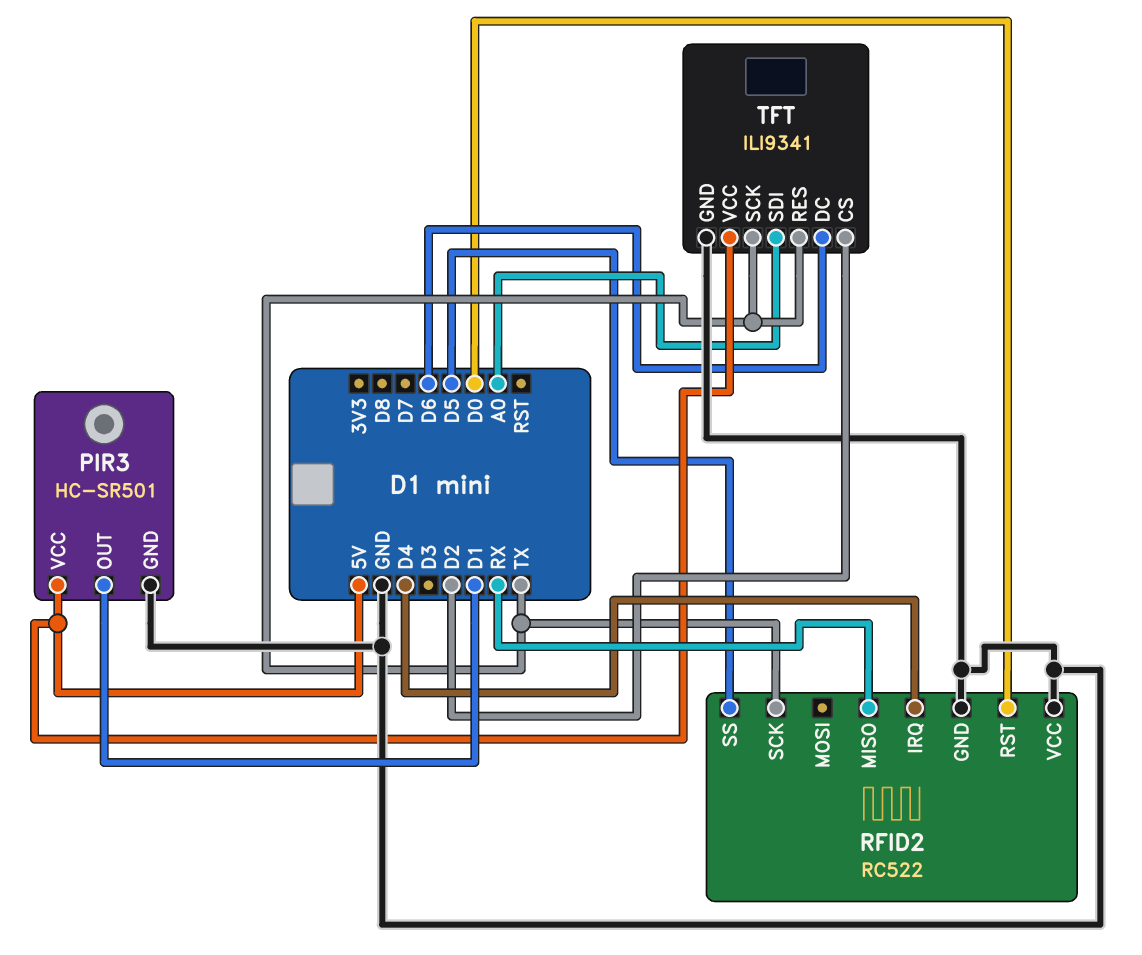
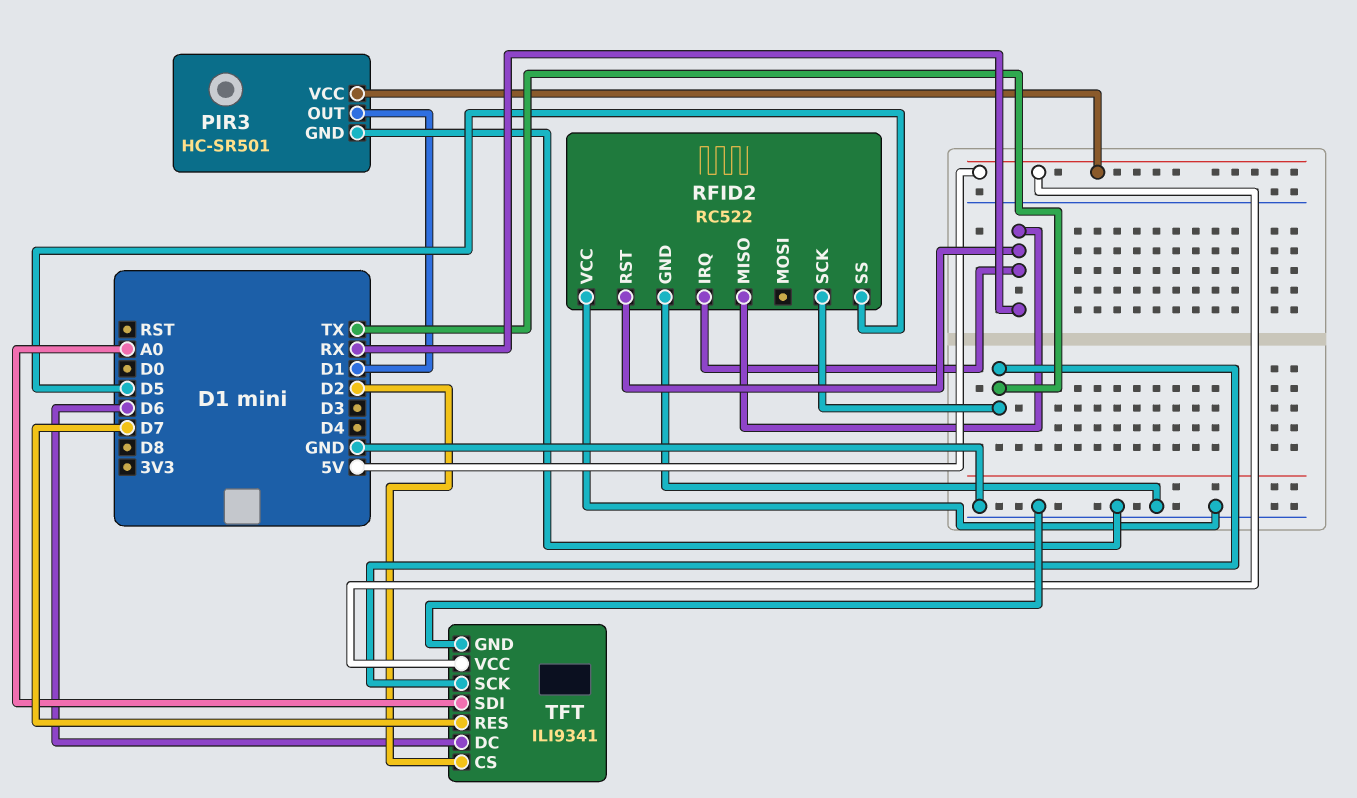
RFID2 pin IRQ: D4 -> RX
RFID2 pin RST: D0 -> RX
TFT pin RES: TX -> D7

